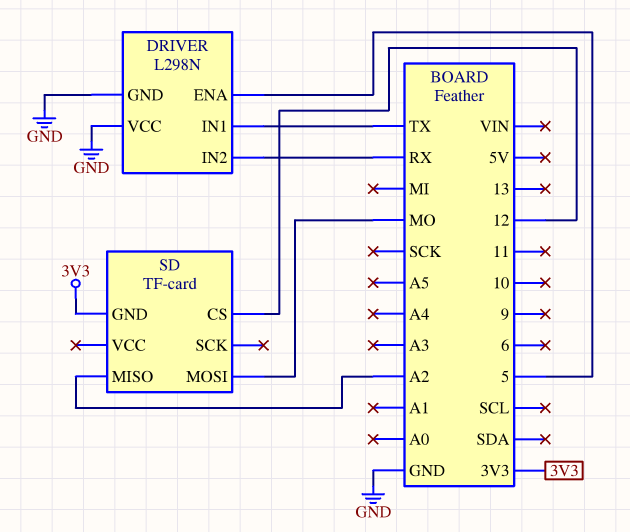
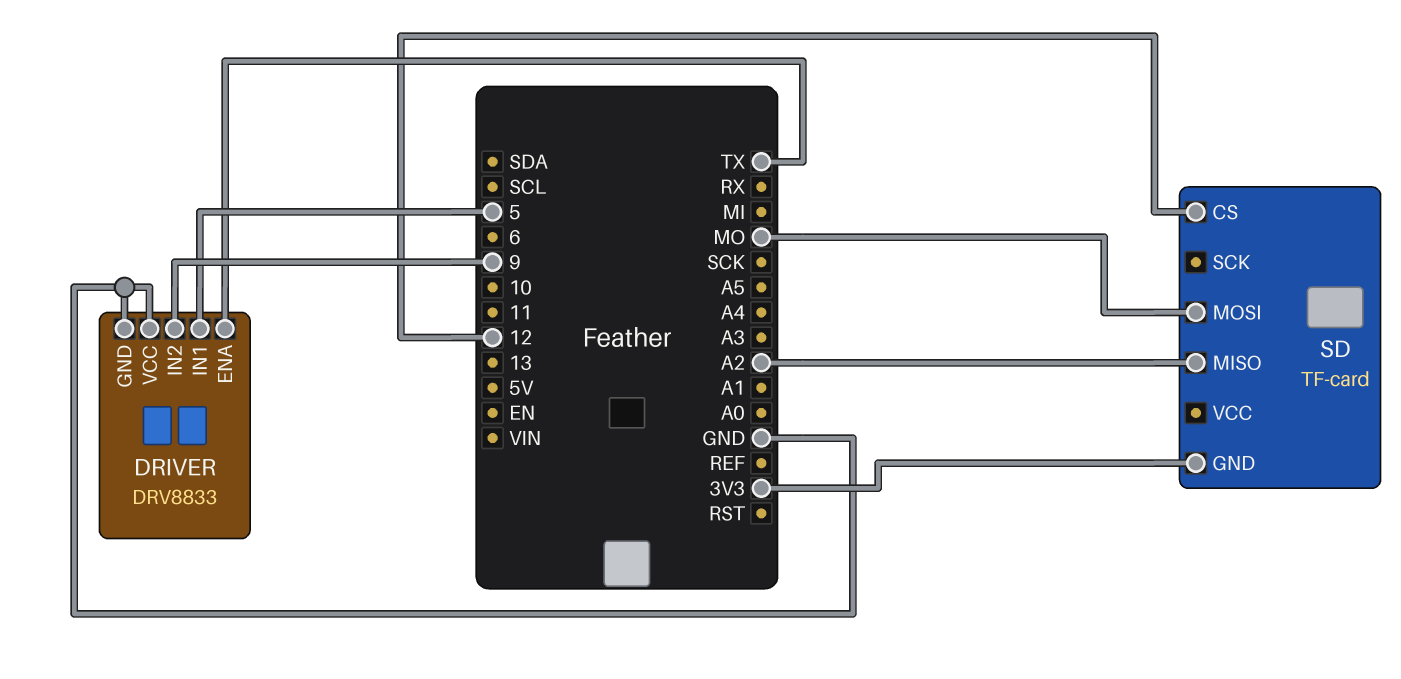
DRIVER: L298N -> DRV8833
DRIVER pin ENA: 5 -> TX
DRIVER pin IN1: TX -> 5
DRIVER pin IN2: RX -> 9

